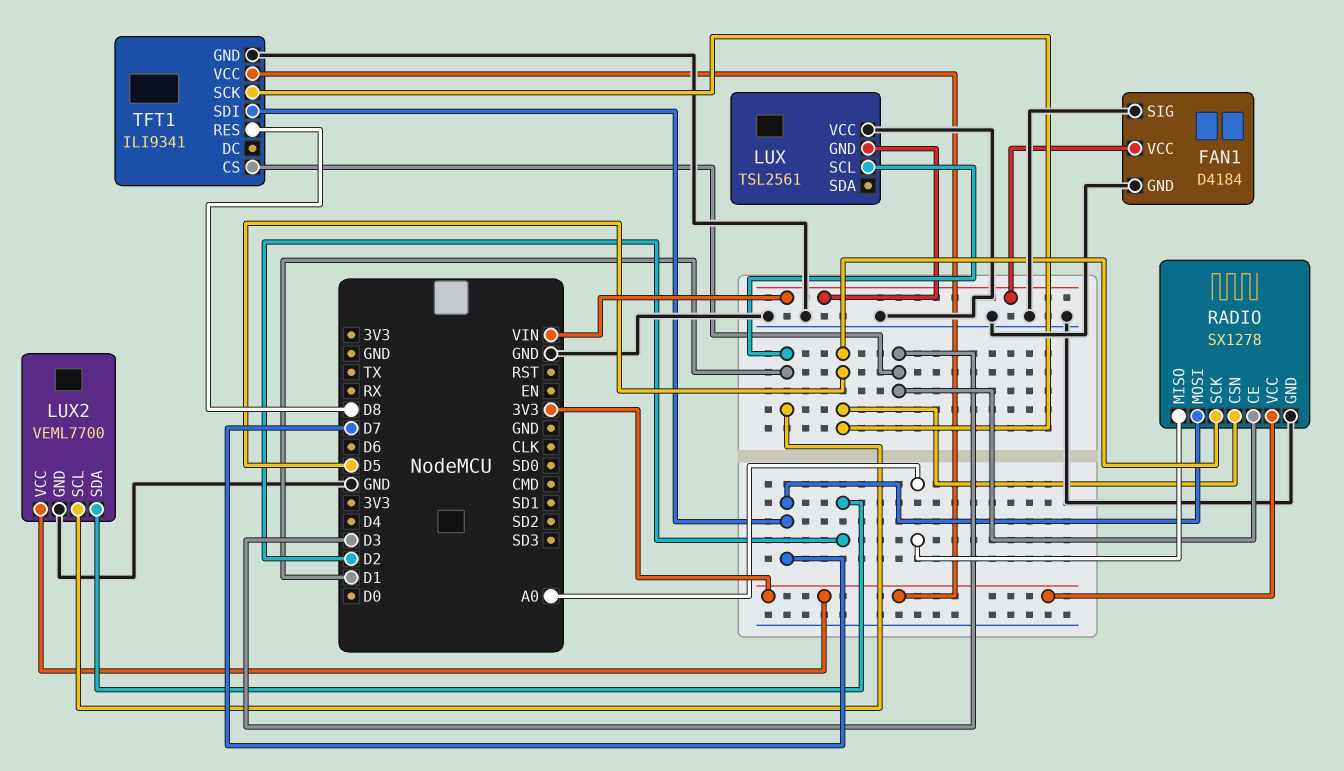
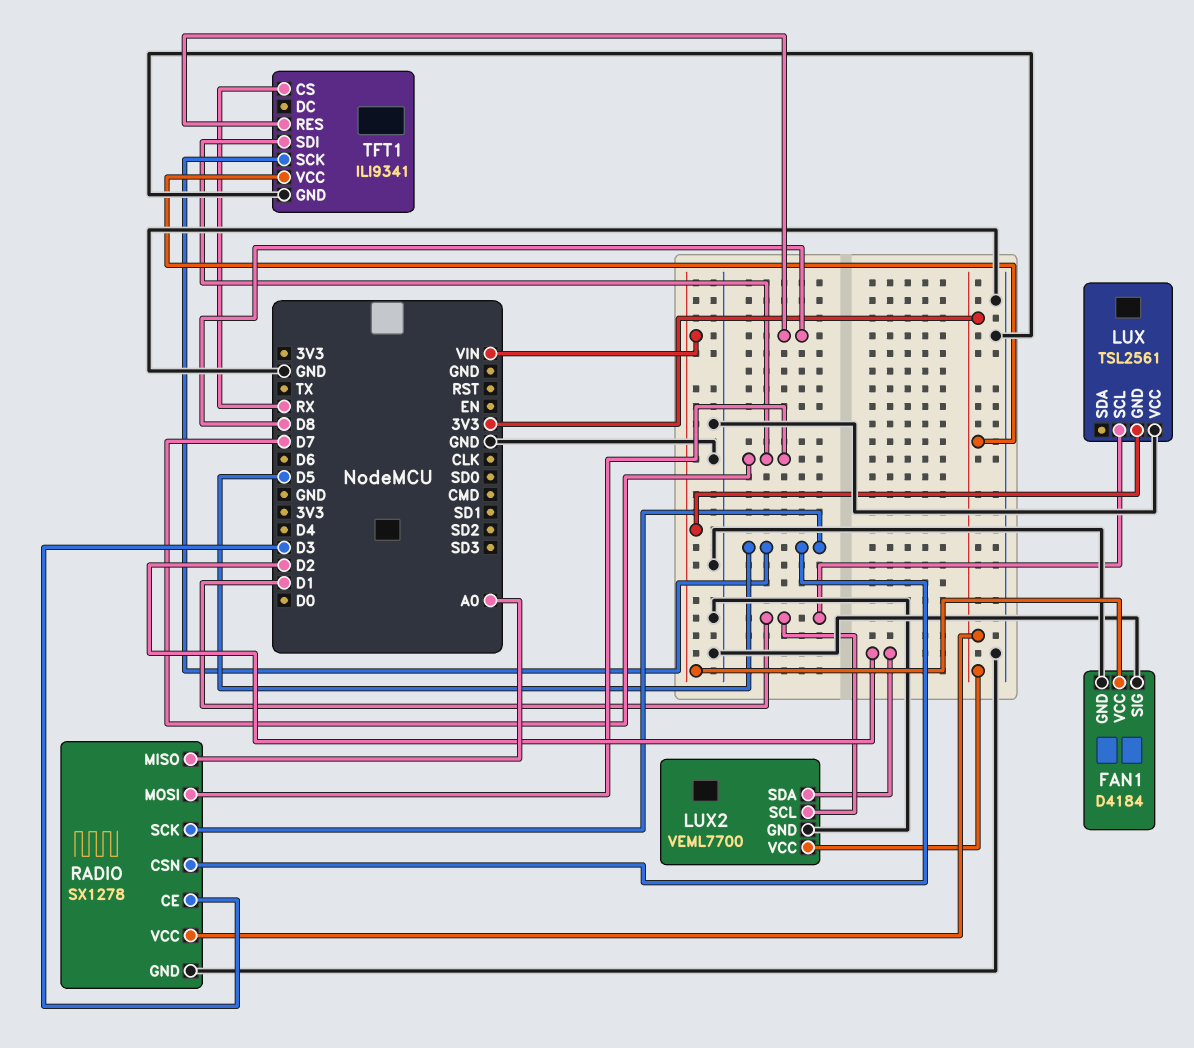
TFT1 pin CS: D3 -> RX

